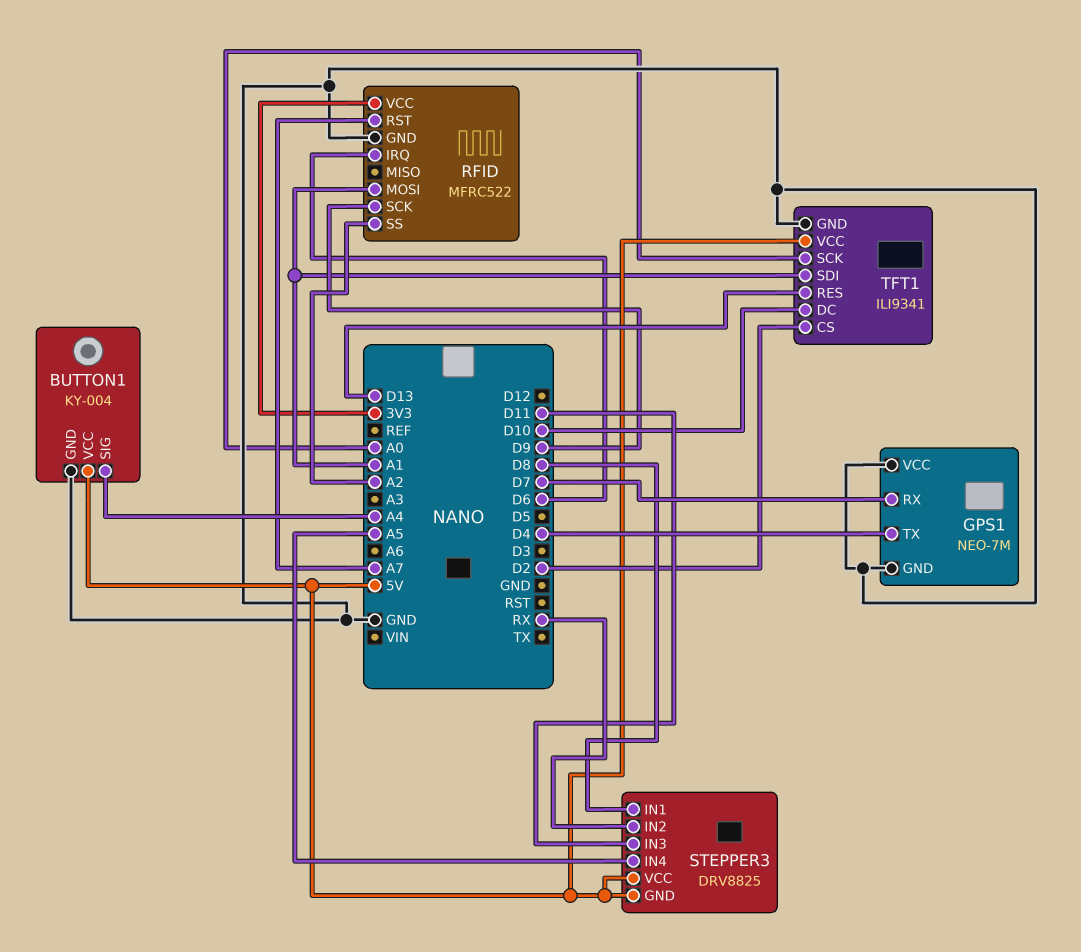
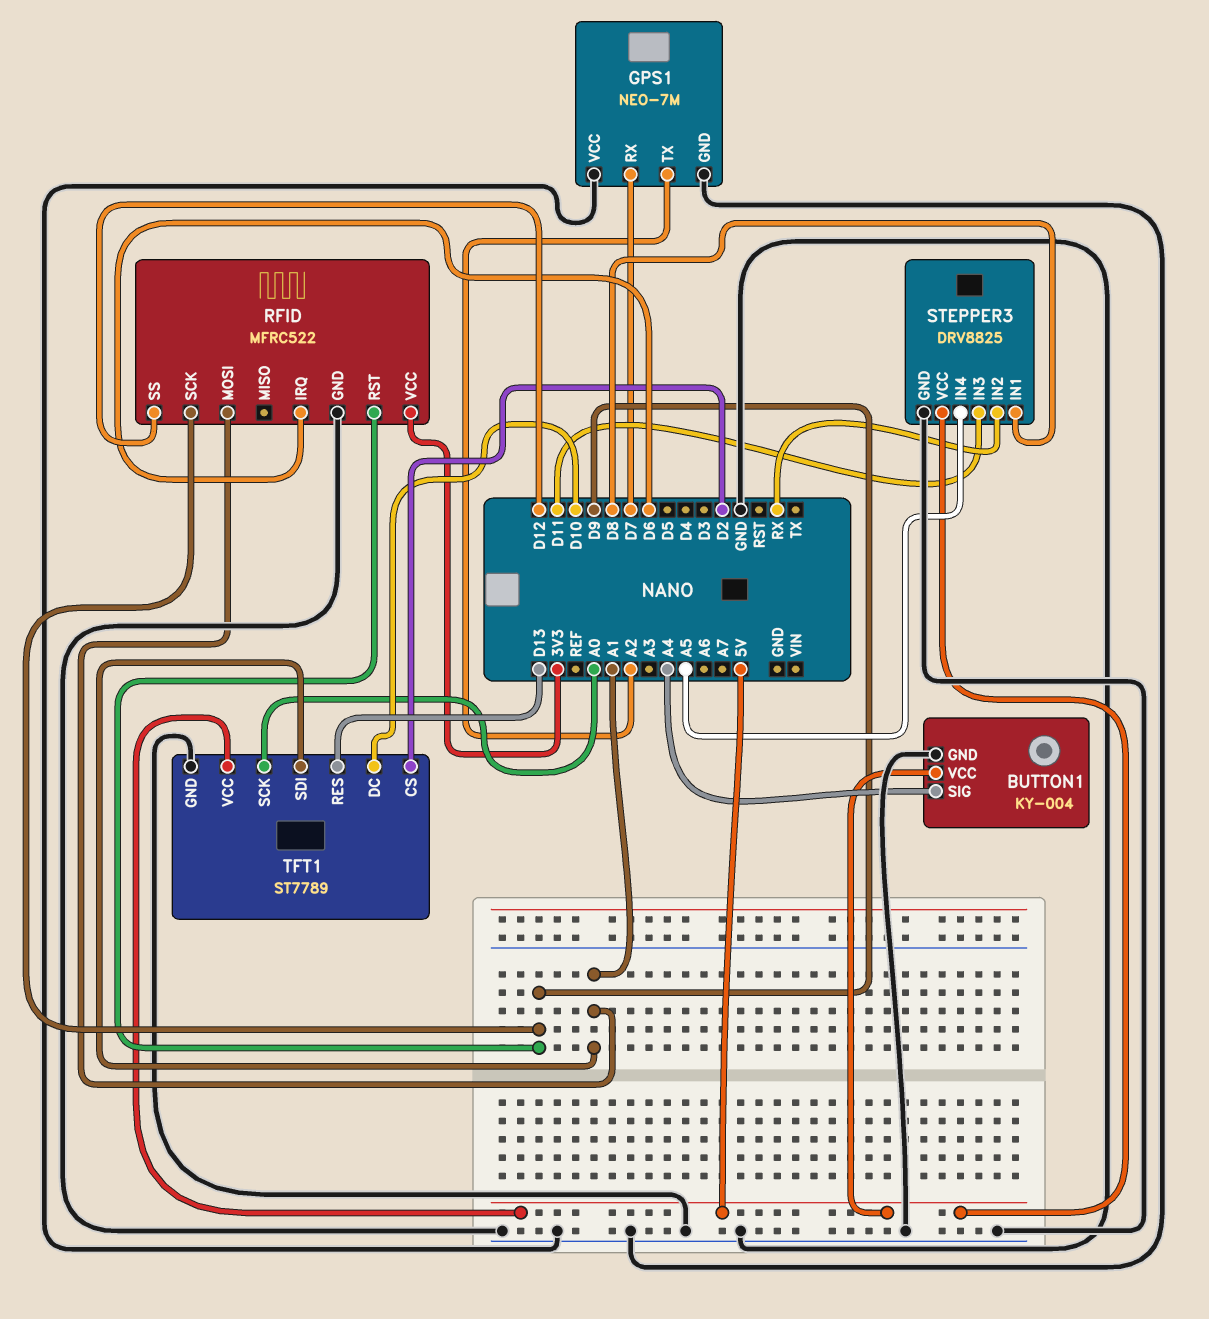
GPS1 pin TX: D4 -> A2
RFID pin RST: A7 -> D9
RFID pin SS: A2 -> D12
STEPPER3 pin GND: 5V -> GND
TFT1: ILI9341 -> ST7789

